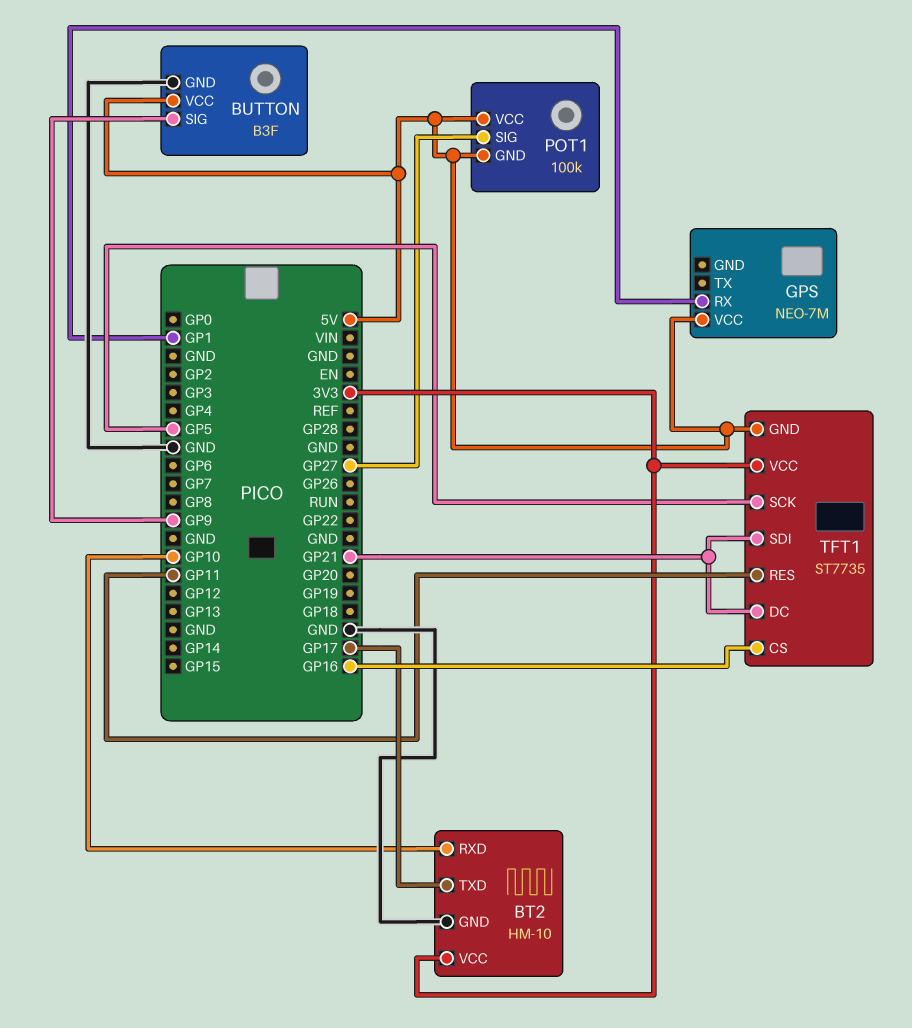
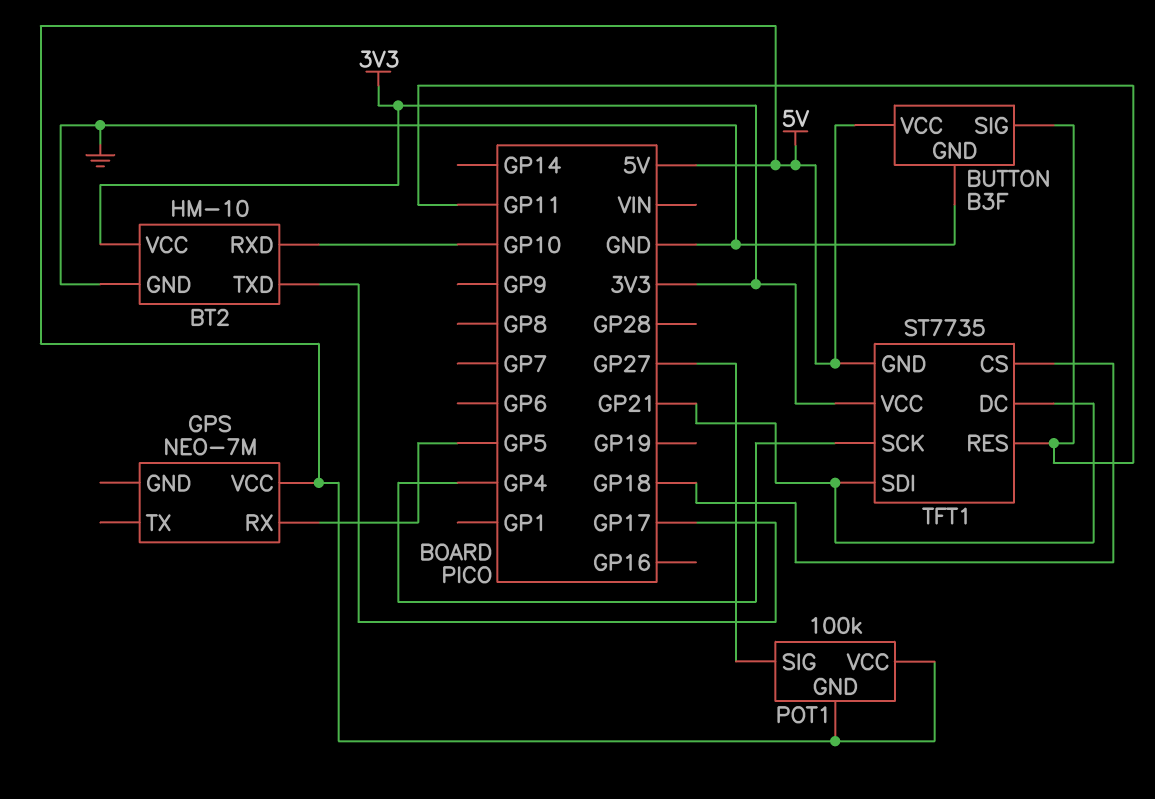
BUTTON pin SIG: GP9 -> GP11
GPS pin RX: GP1 -> GP5
TFT1 pin CS: GP16 -> GP18
TFT1 pin SCK: GP5 -> GP4

